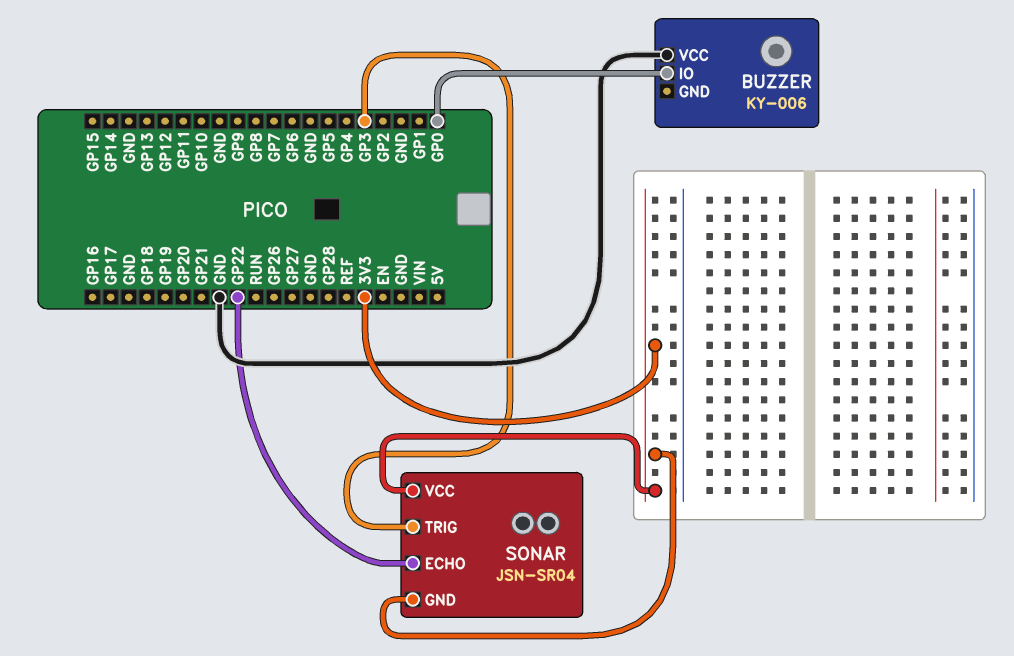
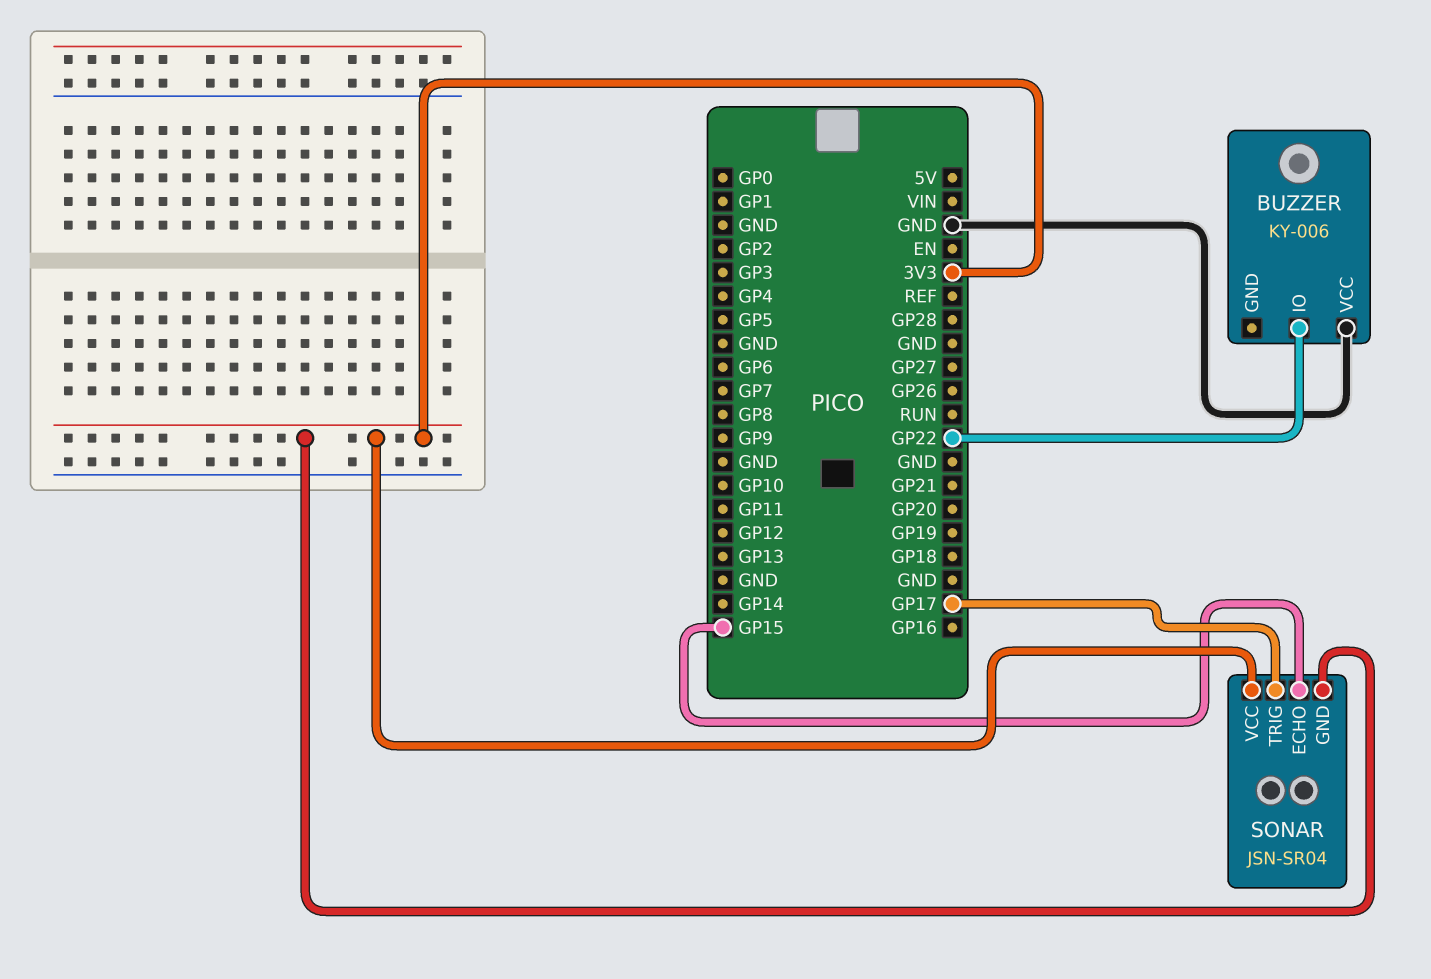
BUZZER pin IO: GP0 -> GP22
SONAR pin ECHO: GP22 -> GP15
SONAR pin TRIG: GP3 -> GP17

